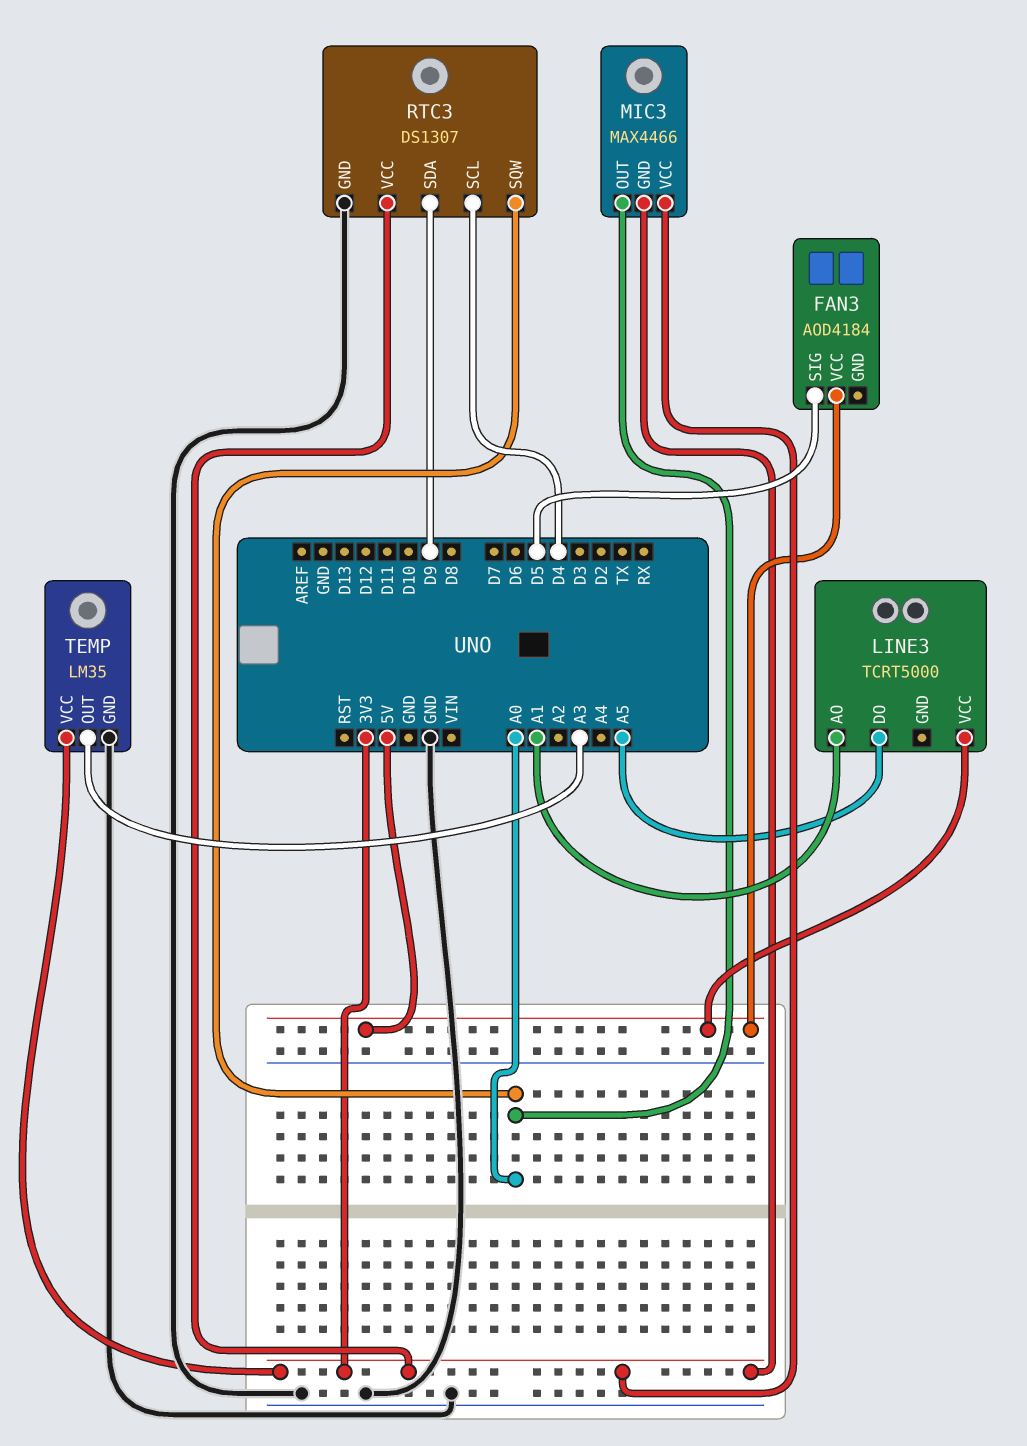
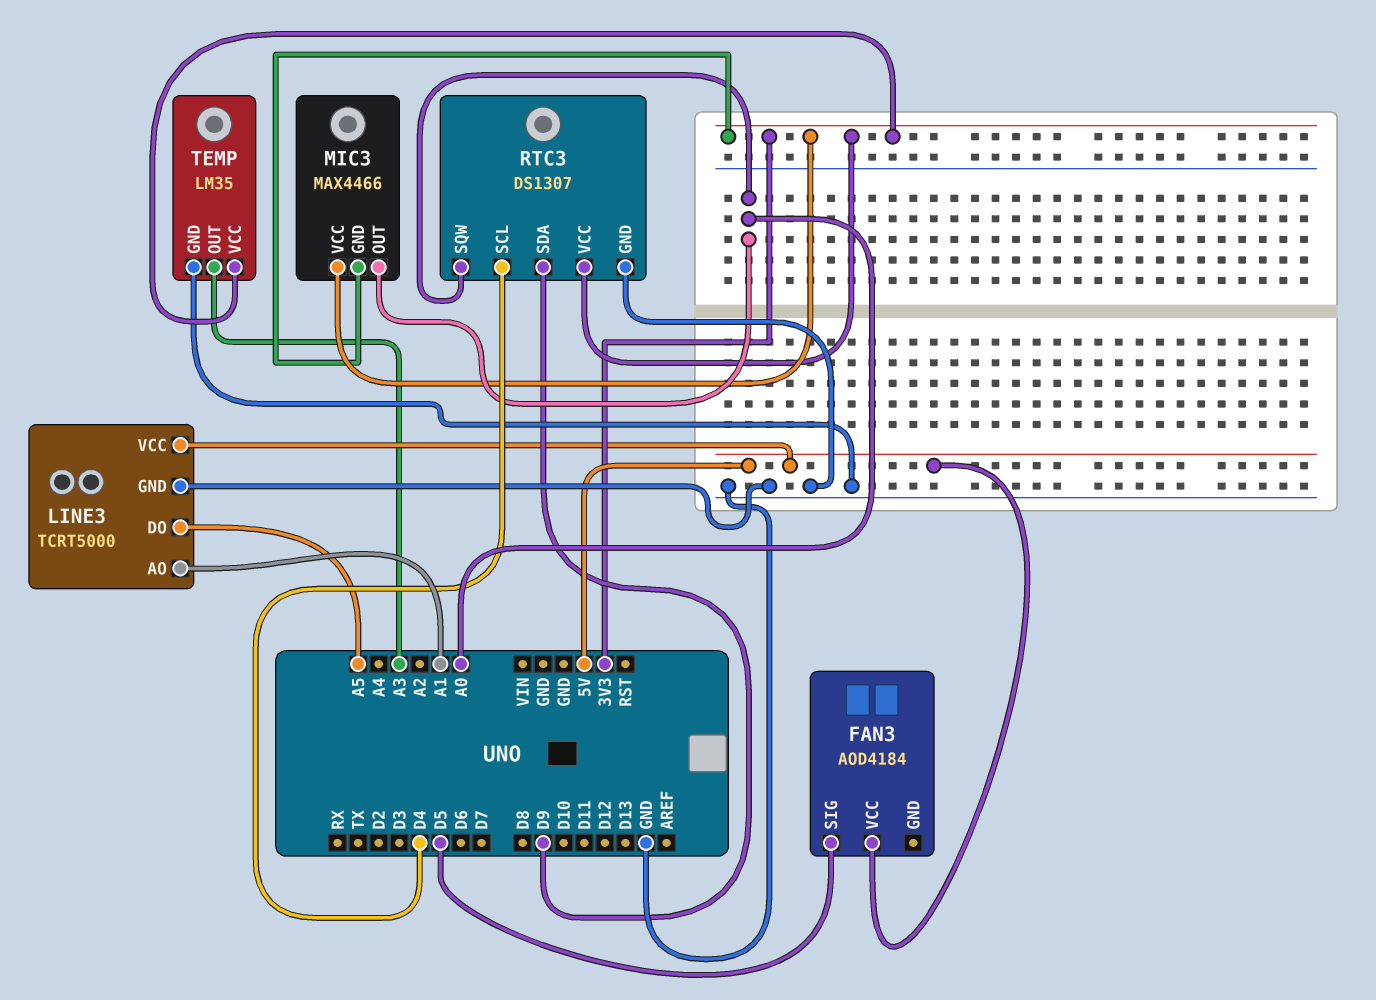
LINE3 pin GND: none -> GND

